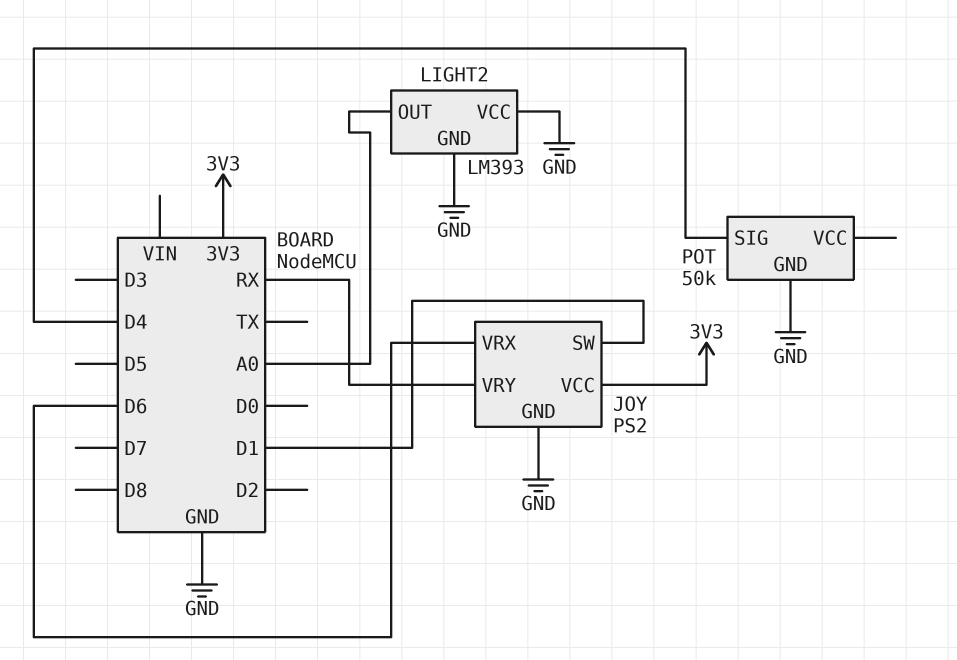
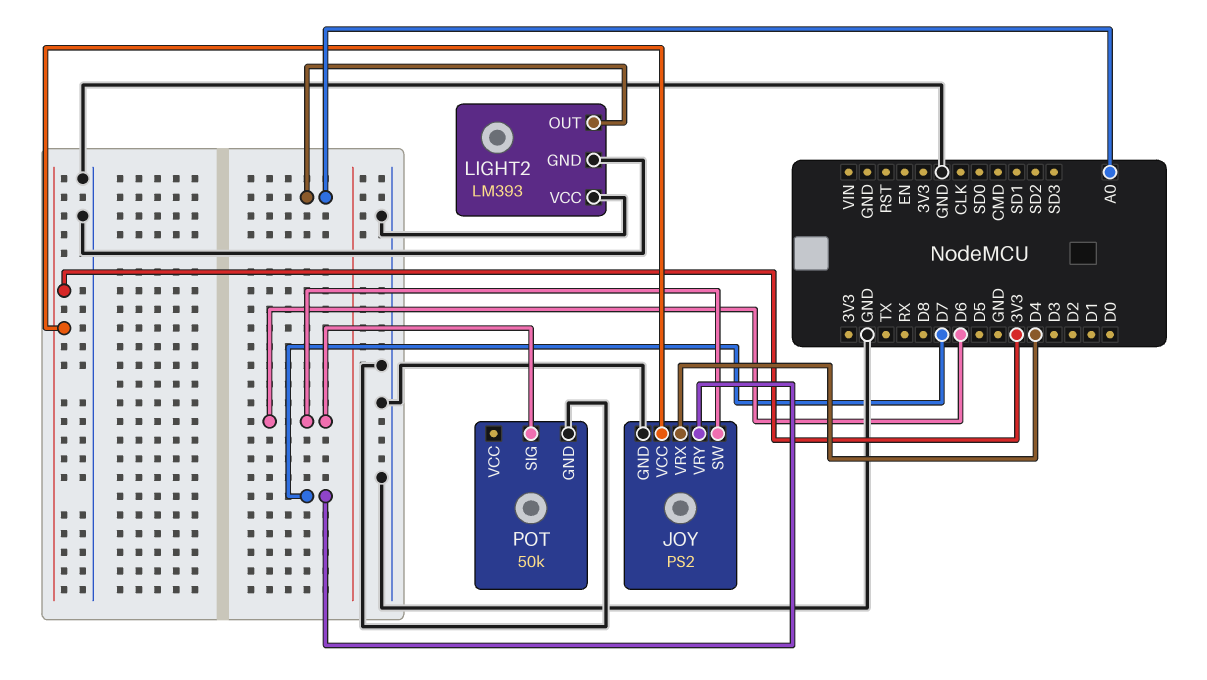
JOY pin SW: D1 -> D6
JOY pin VRX: D6 -> D4
JOY pin VRY: RX -> D7
POT pin SIG: D4 -> D6

